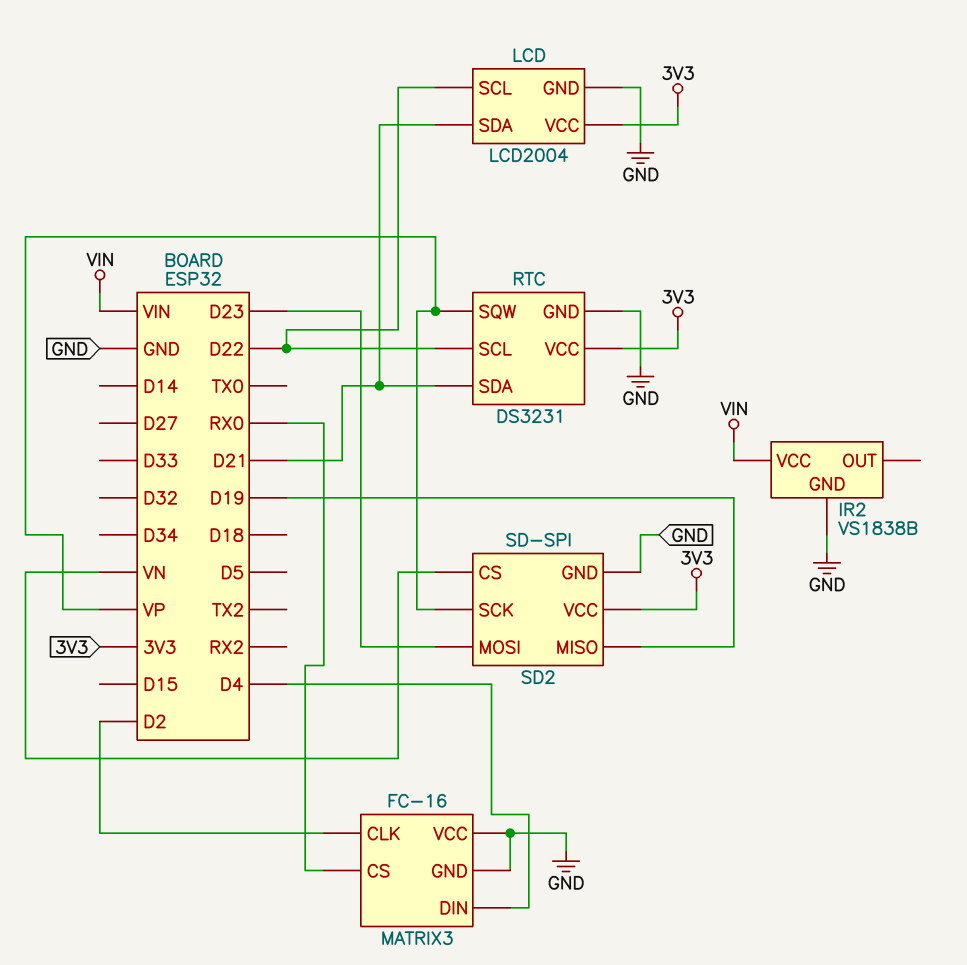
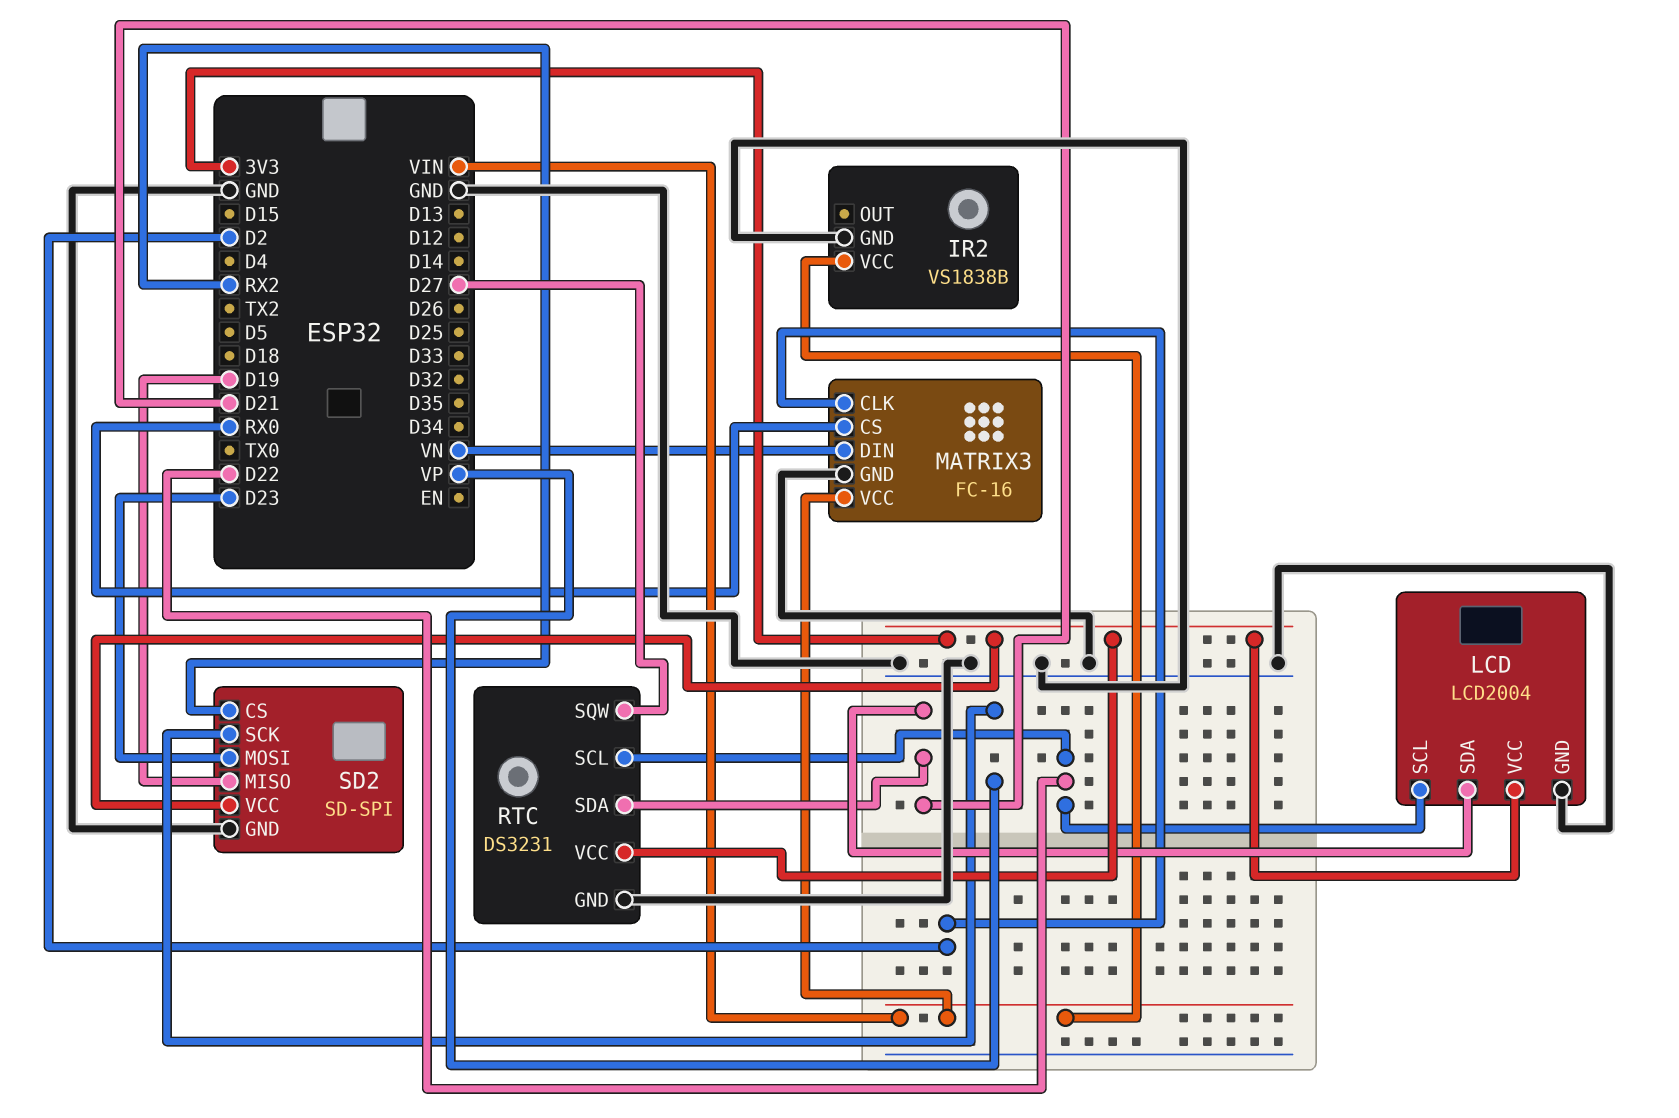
MATRIX3 pin DIN: D4 -> VN
MATRIX3 pin VCC: GND -> VIN
RTC pin SQW: VP -> D27
SD2 pin CS: VN -> RX2

